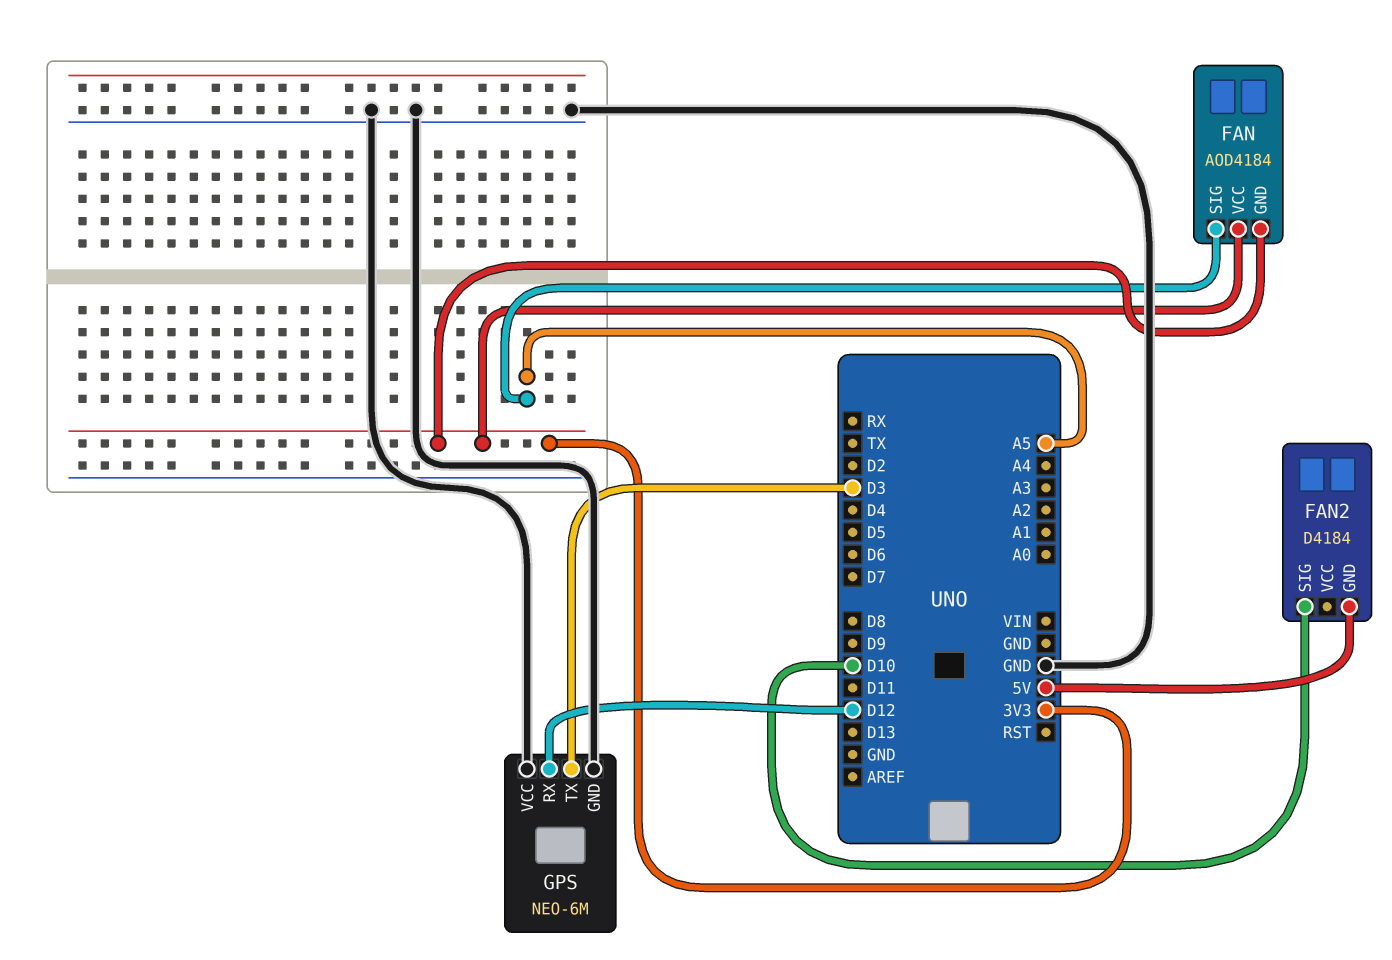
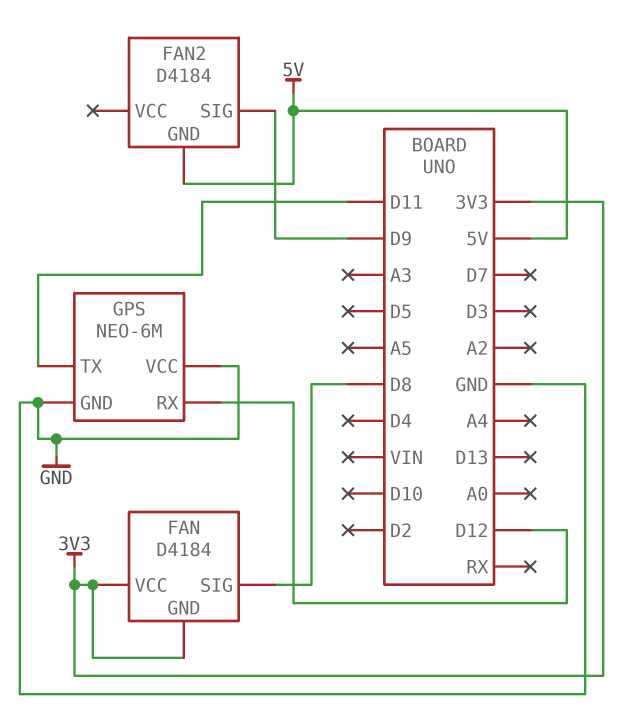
FAN: AOD4184 -> D4184
FAN pin SIG: A5 -> D8
FAN2 pin SIG: D10 -> D9
GPS pin TX: D3 -> D11

